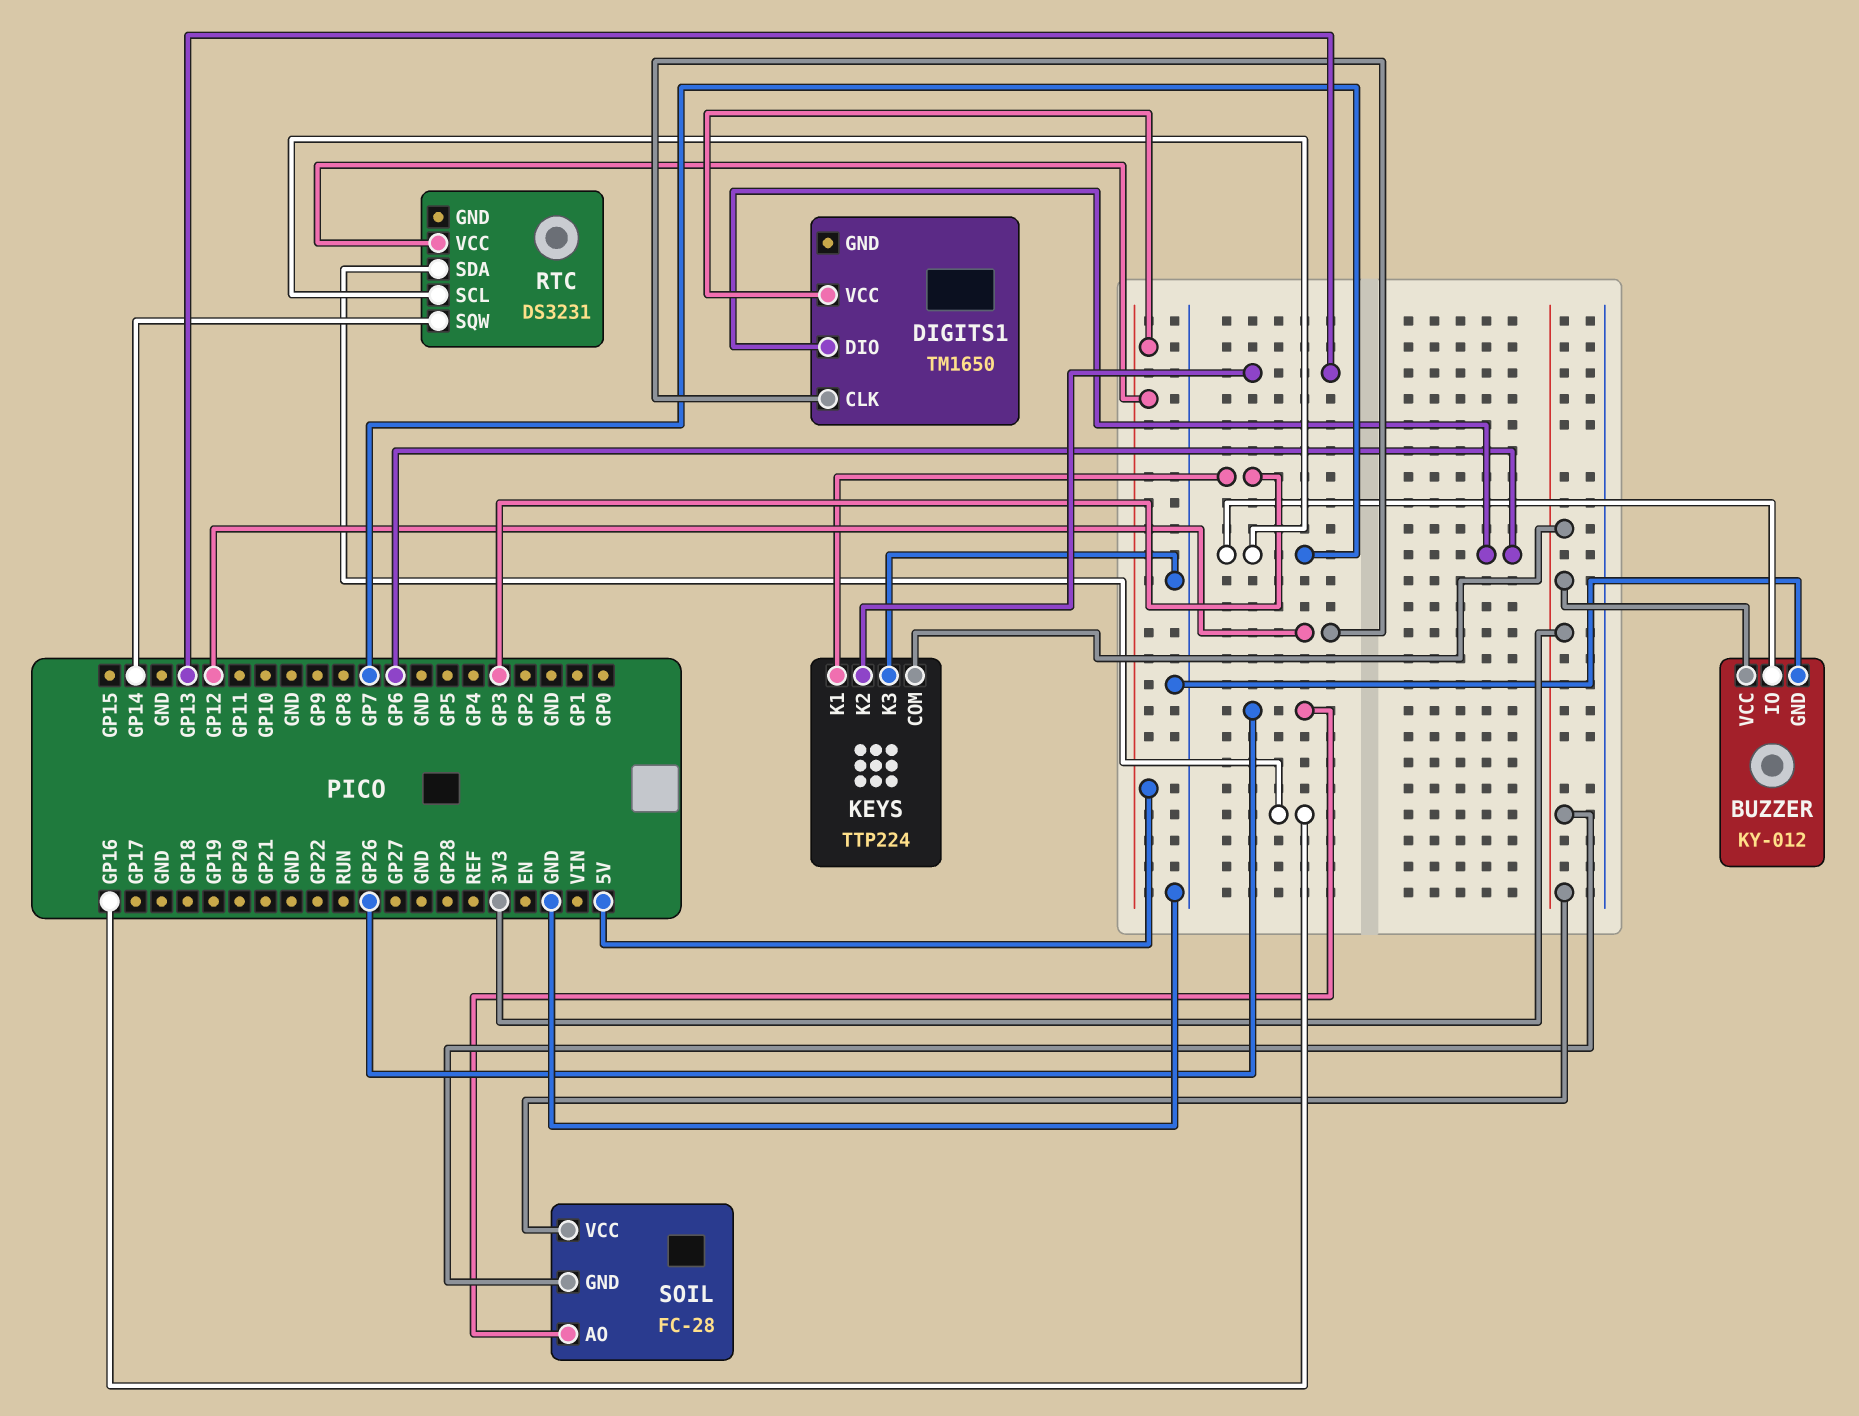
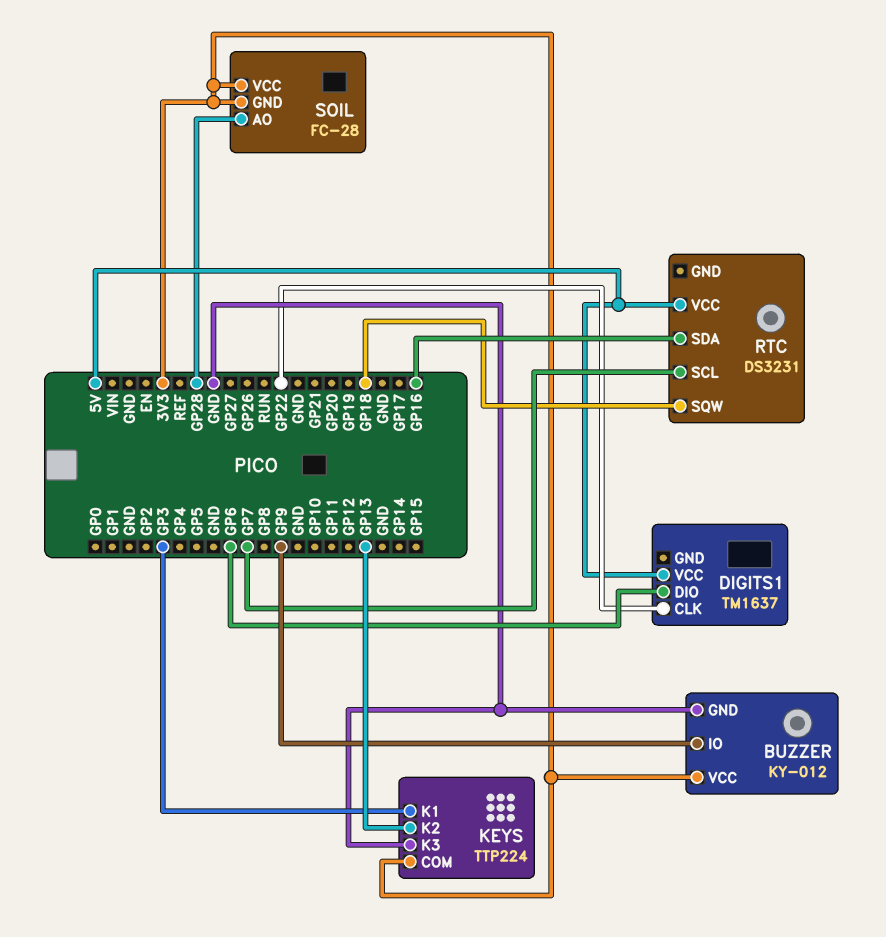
BUZZER pin IO: GP7 -> GP9
DIGITS1: TM1650 -> TM1637
DIGITS1 pin CLK: GP12 -> GP22
RTC pin SQW: GP14 -> GP18
SOIL pin AO: GP26 -> GP28

